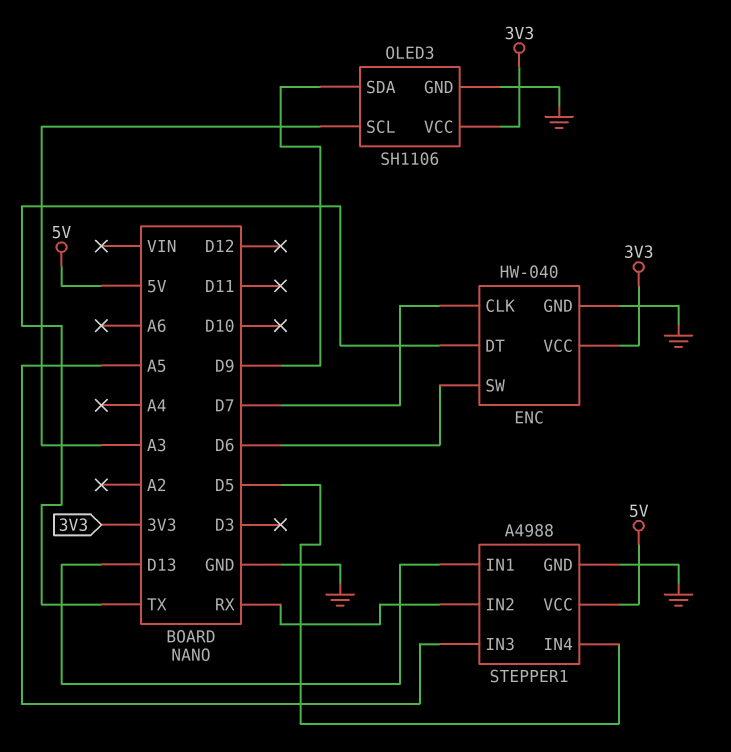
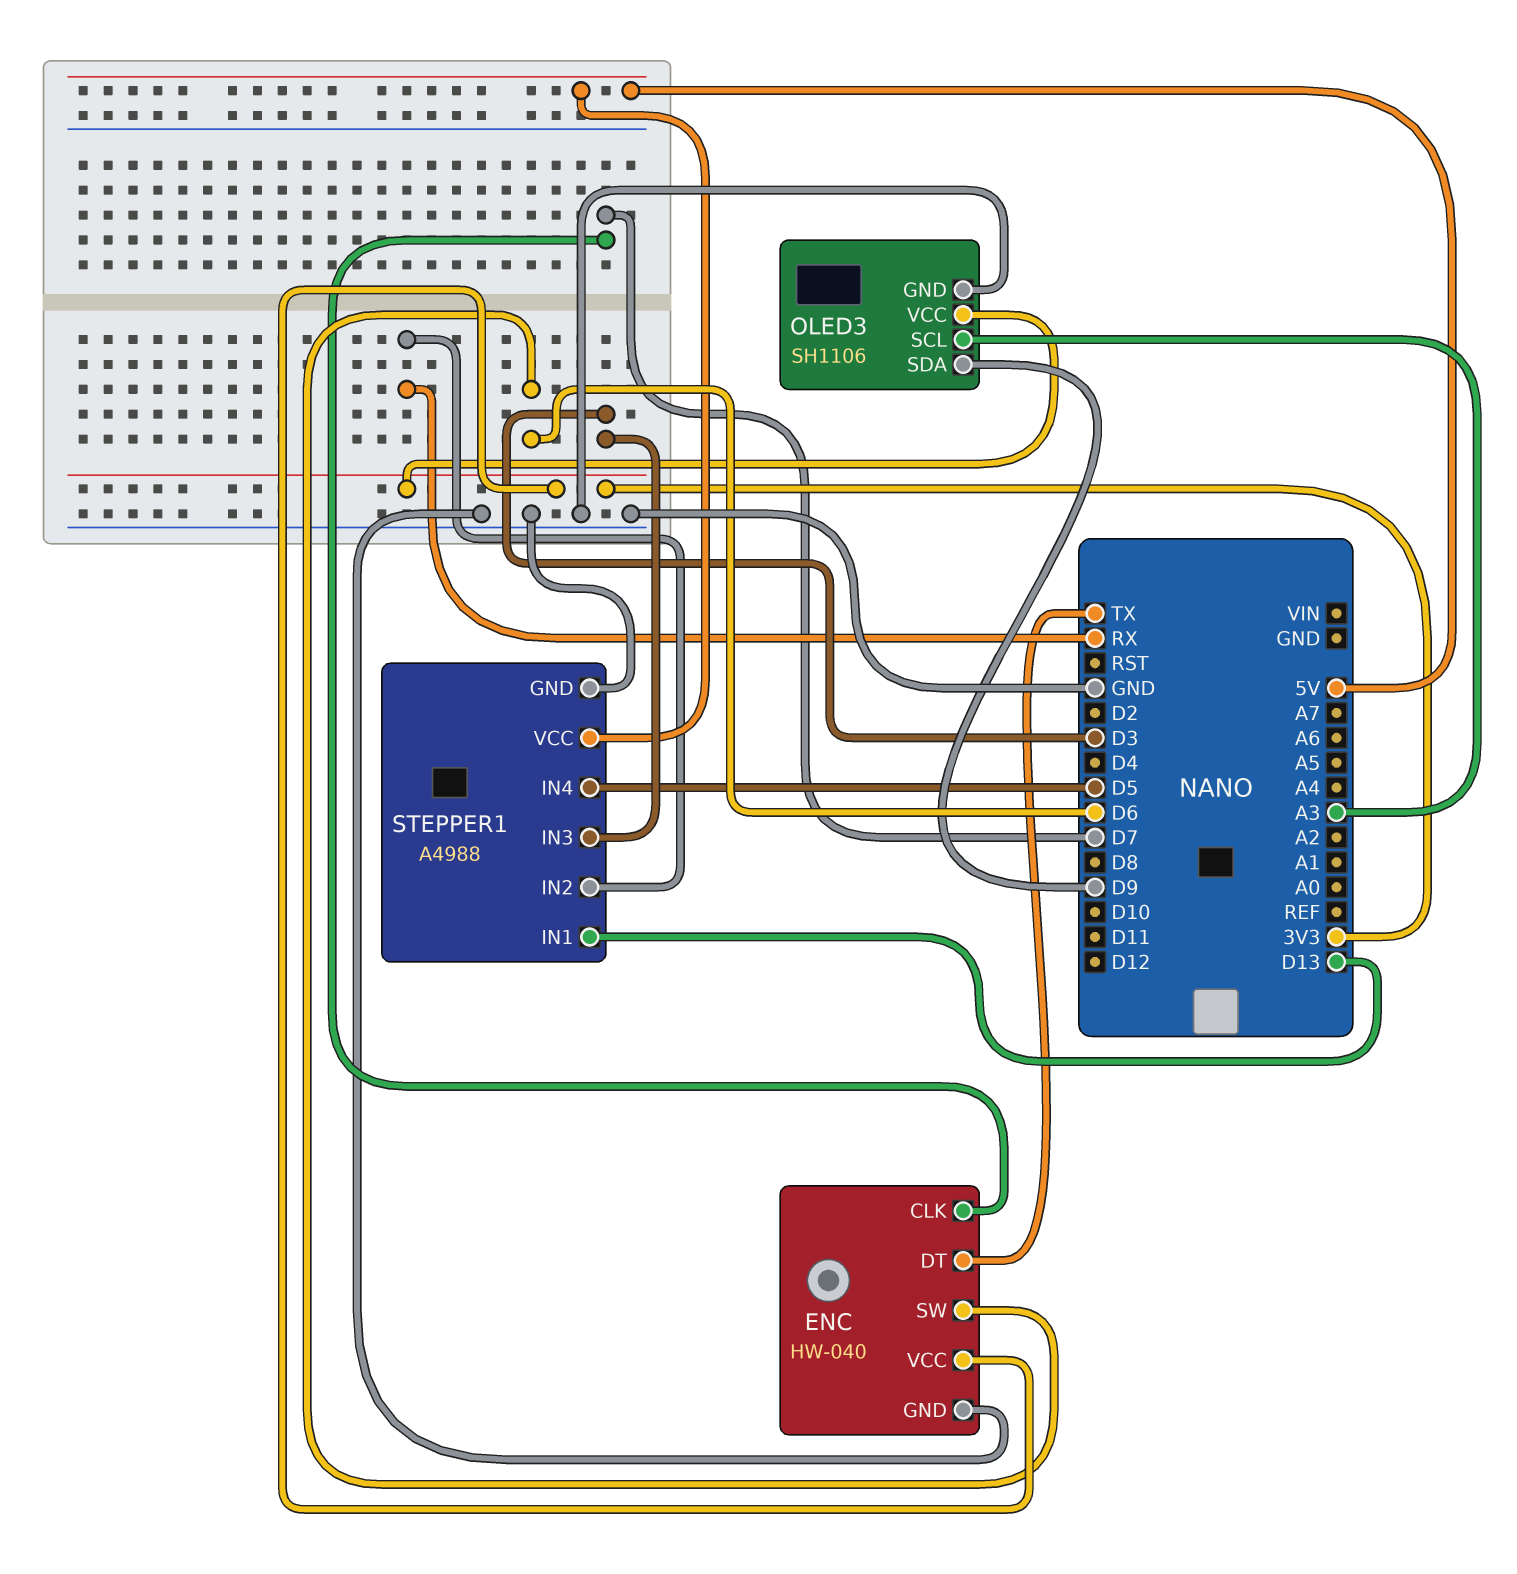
STEPPER1 pin IN3: A5 -> D3

